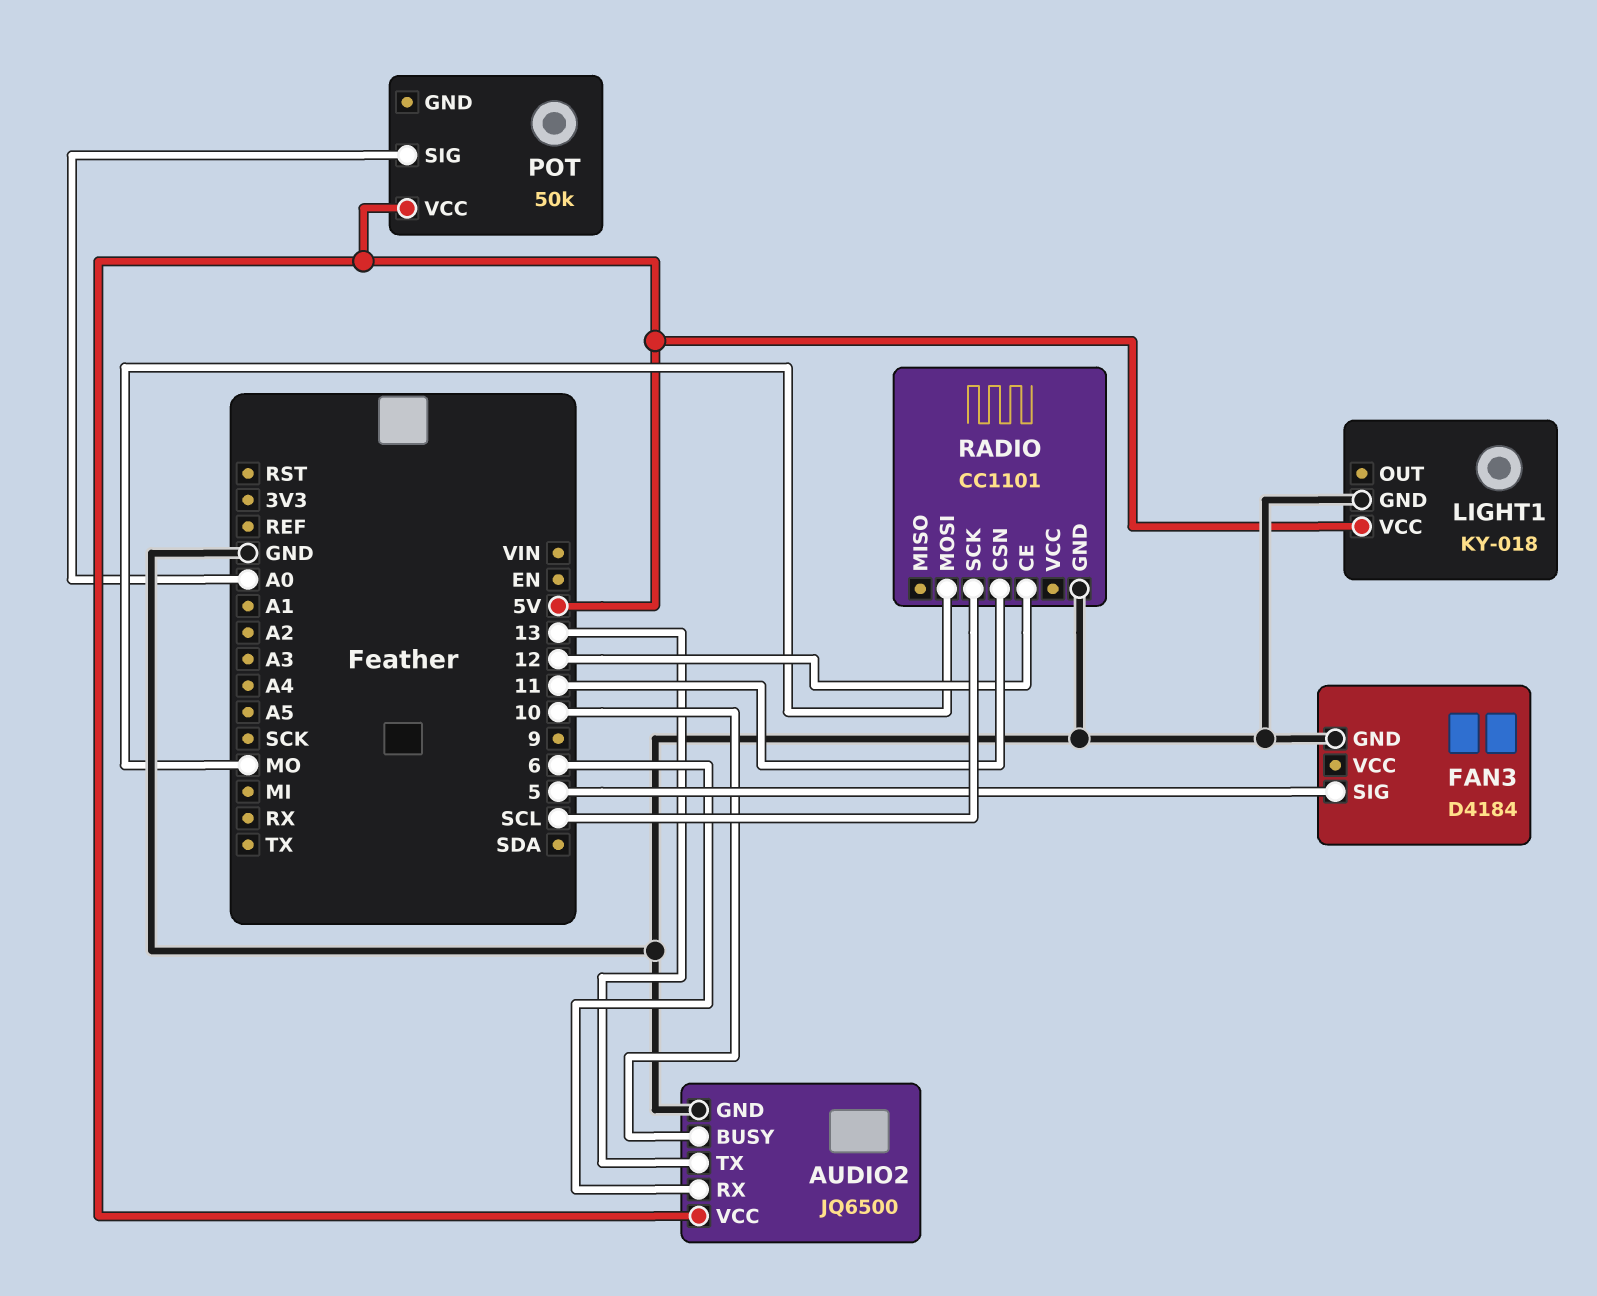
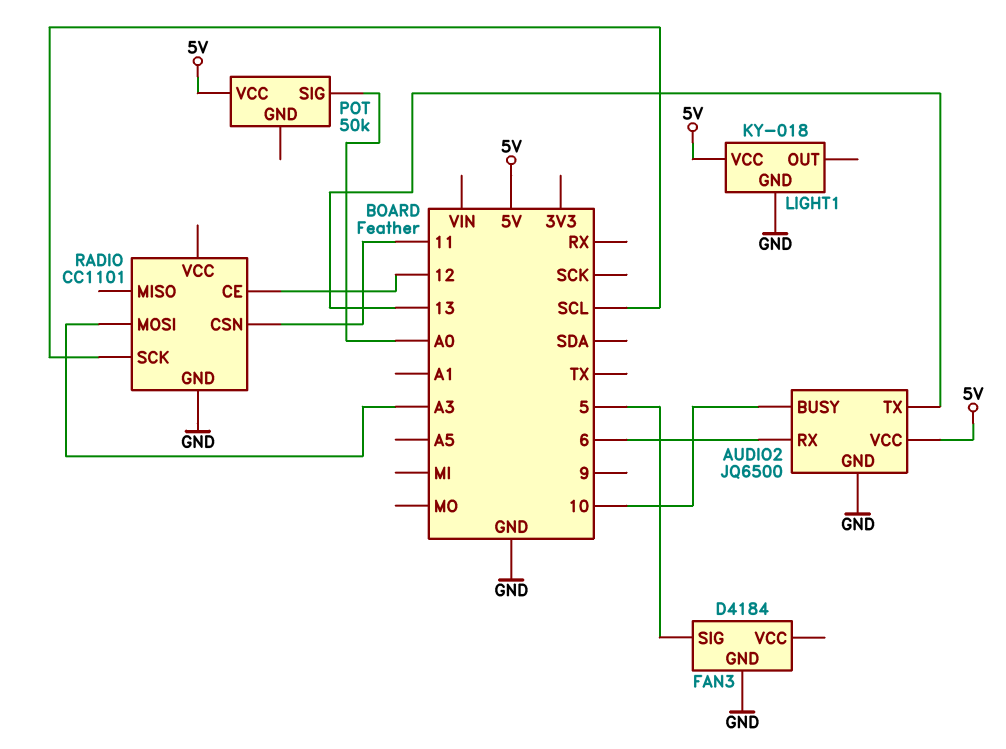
RADIO pin MOSI: MO -> A3

